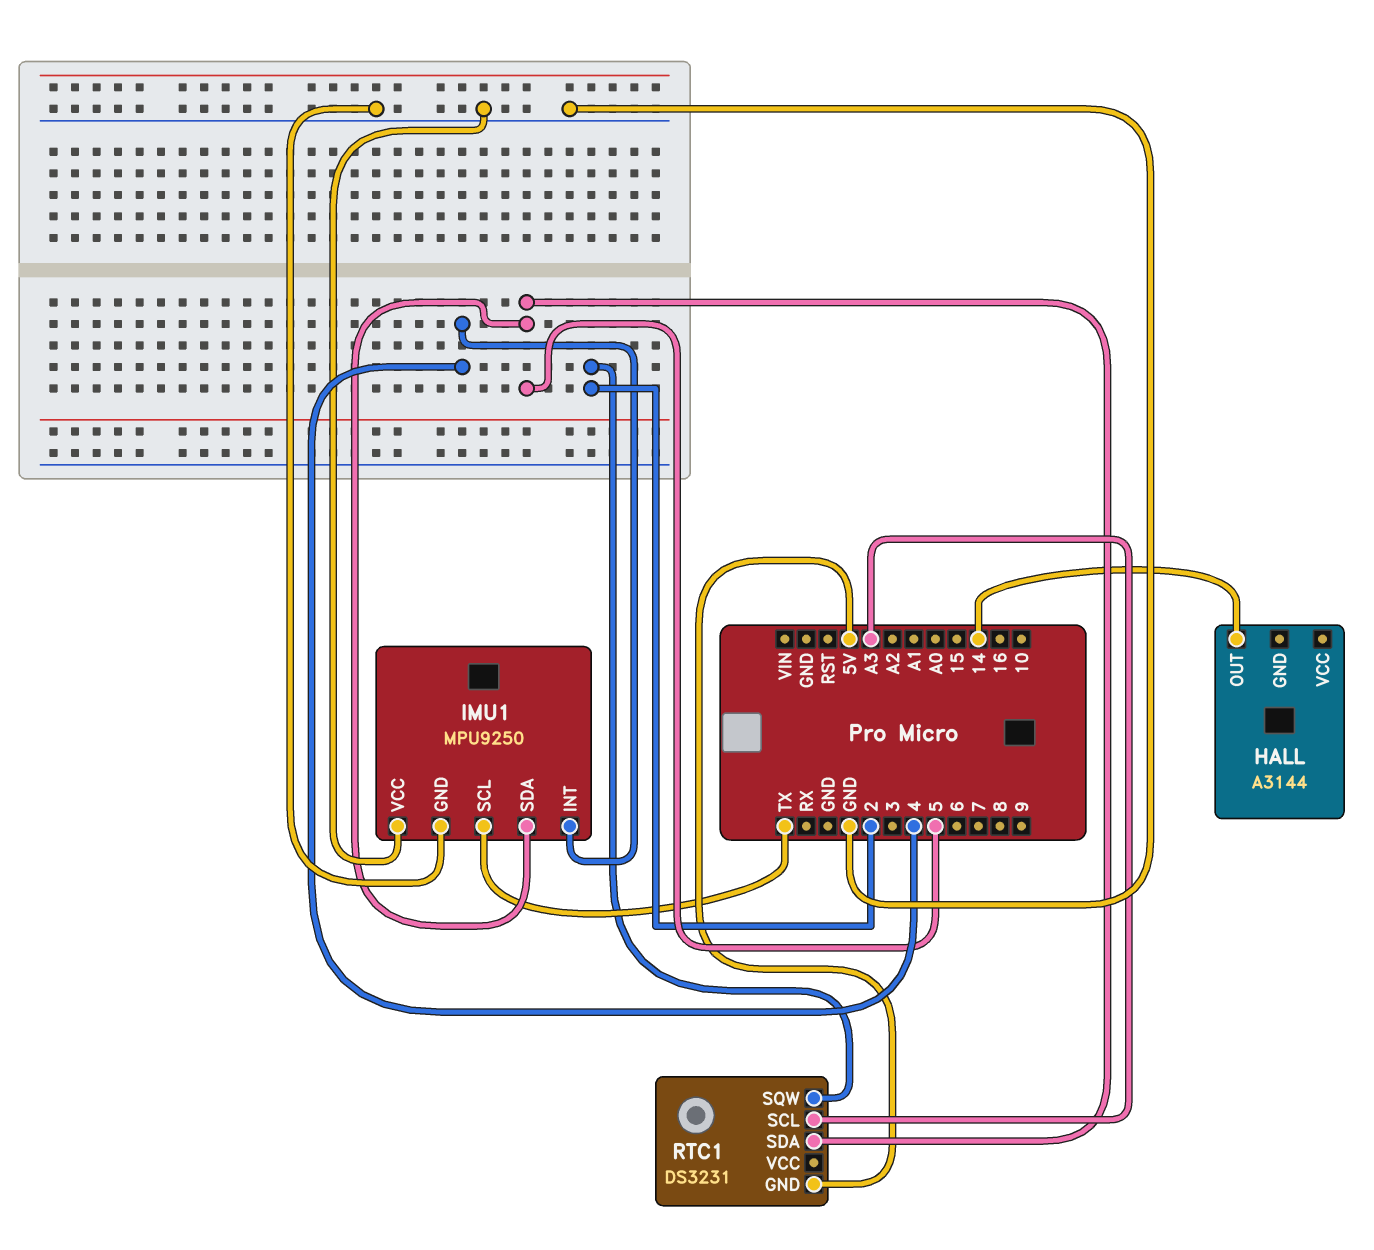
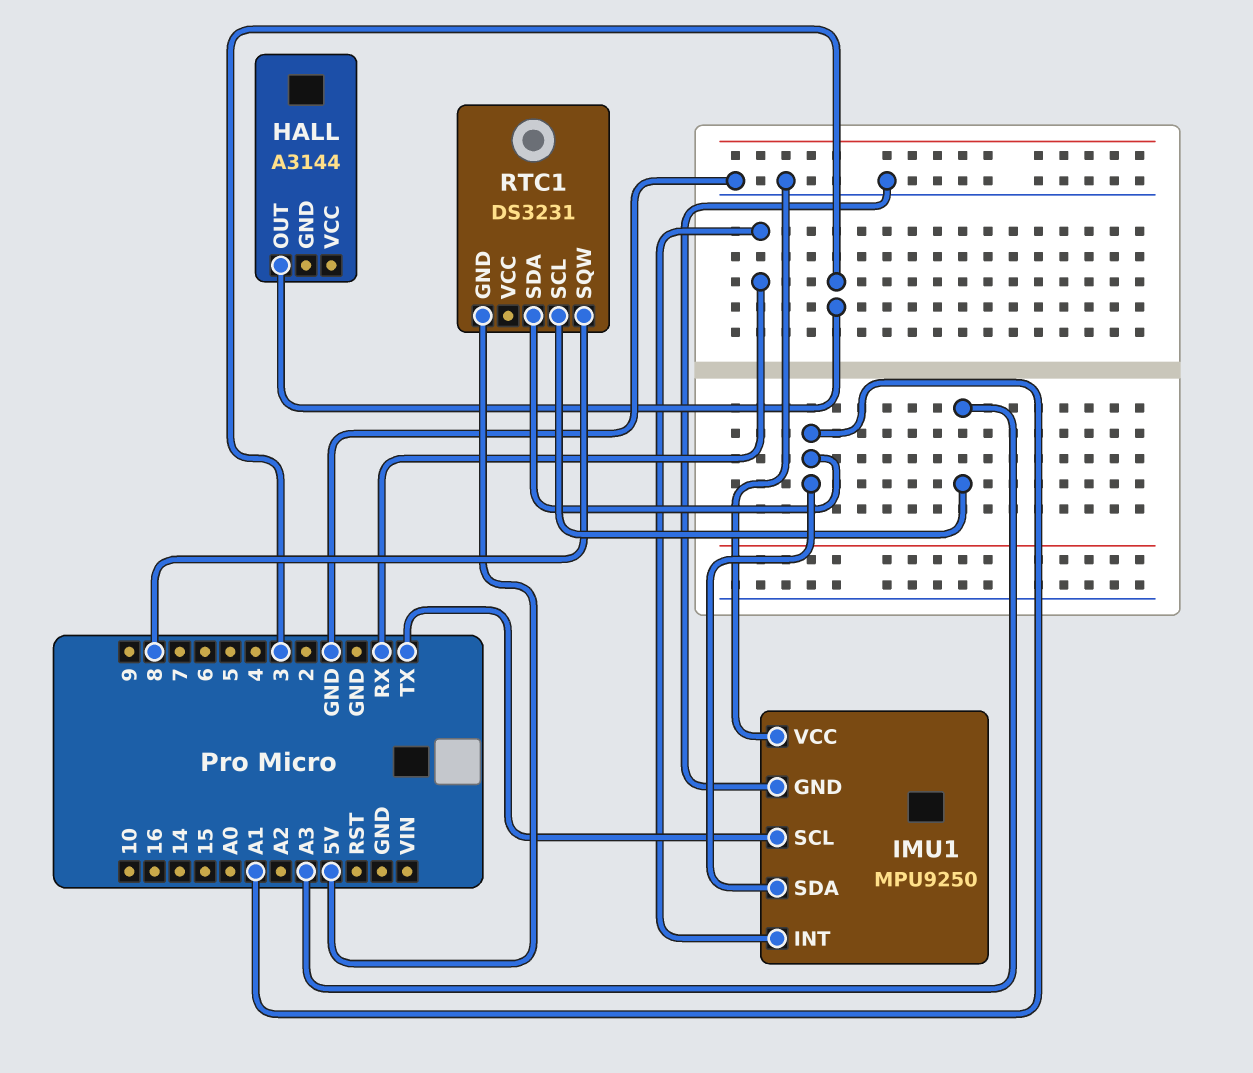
HALL pin OUT: 14 -> 3
IMU1 pin INT: 4 -> RX
IMU1 pin SDA: 5 -> A1
RTC1 pin SDA: 5 -> A1
RTC1 pin SQW: 2 -> 8

